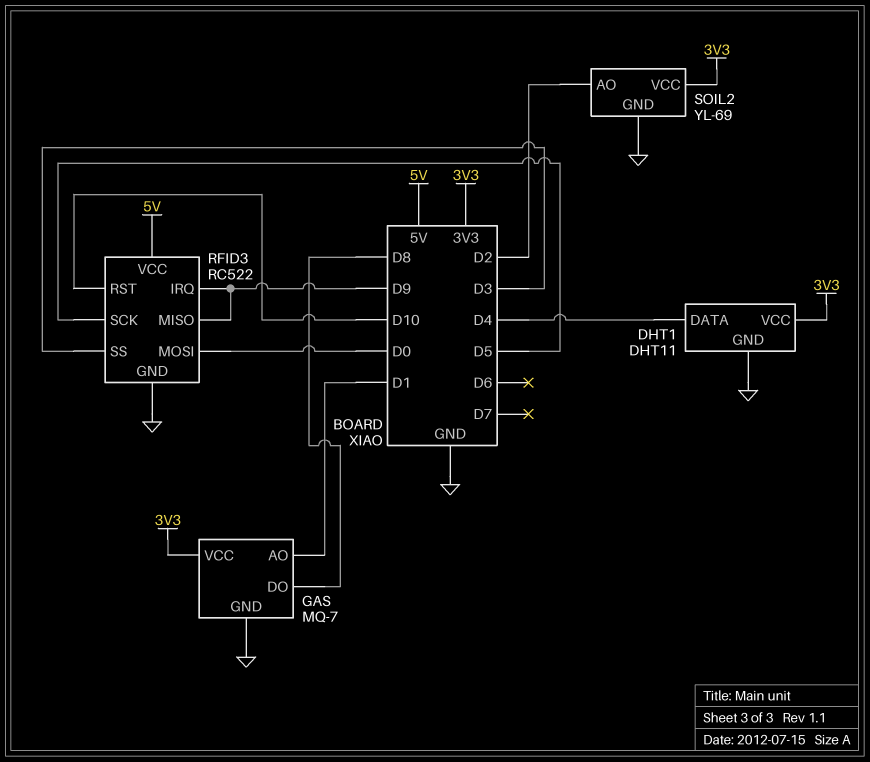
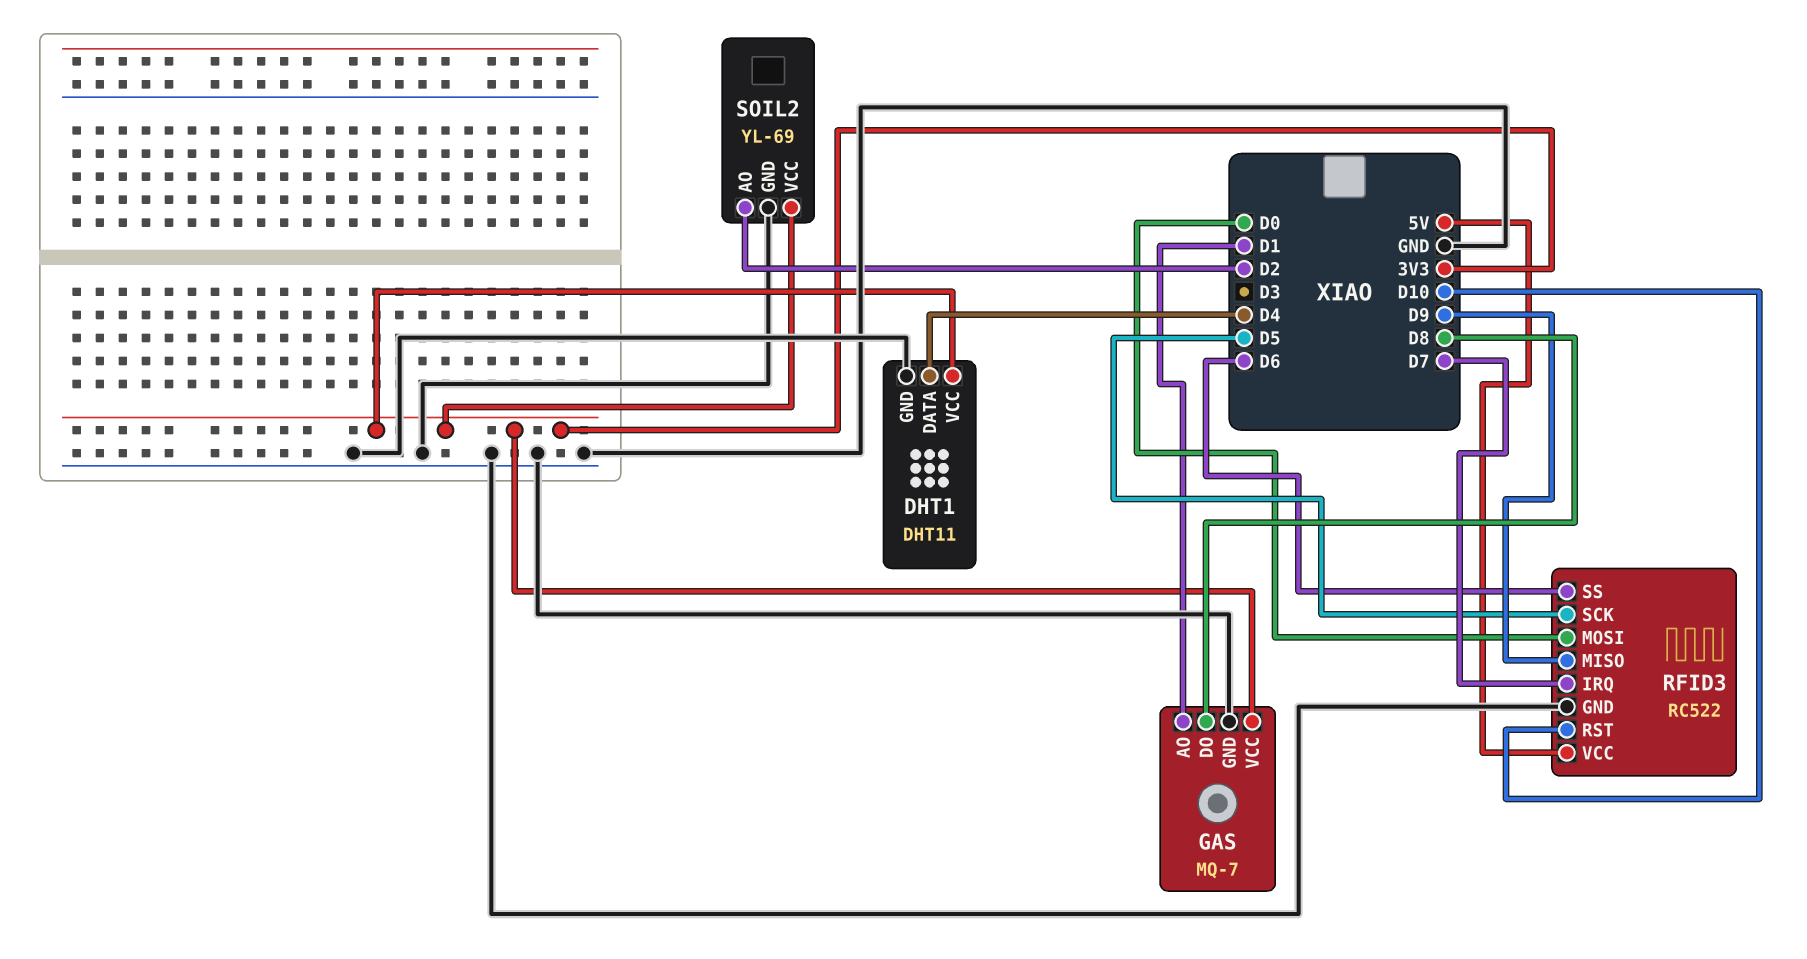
RFID3 pin IRQ: D9 -> D7
RFID3 pin SS: D3 -> D6

